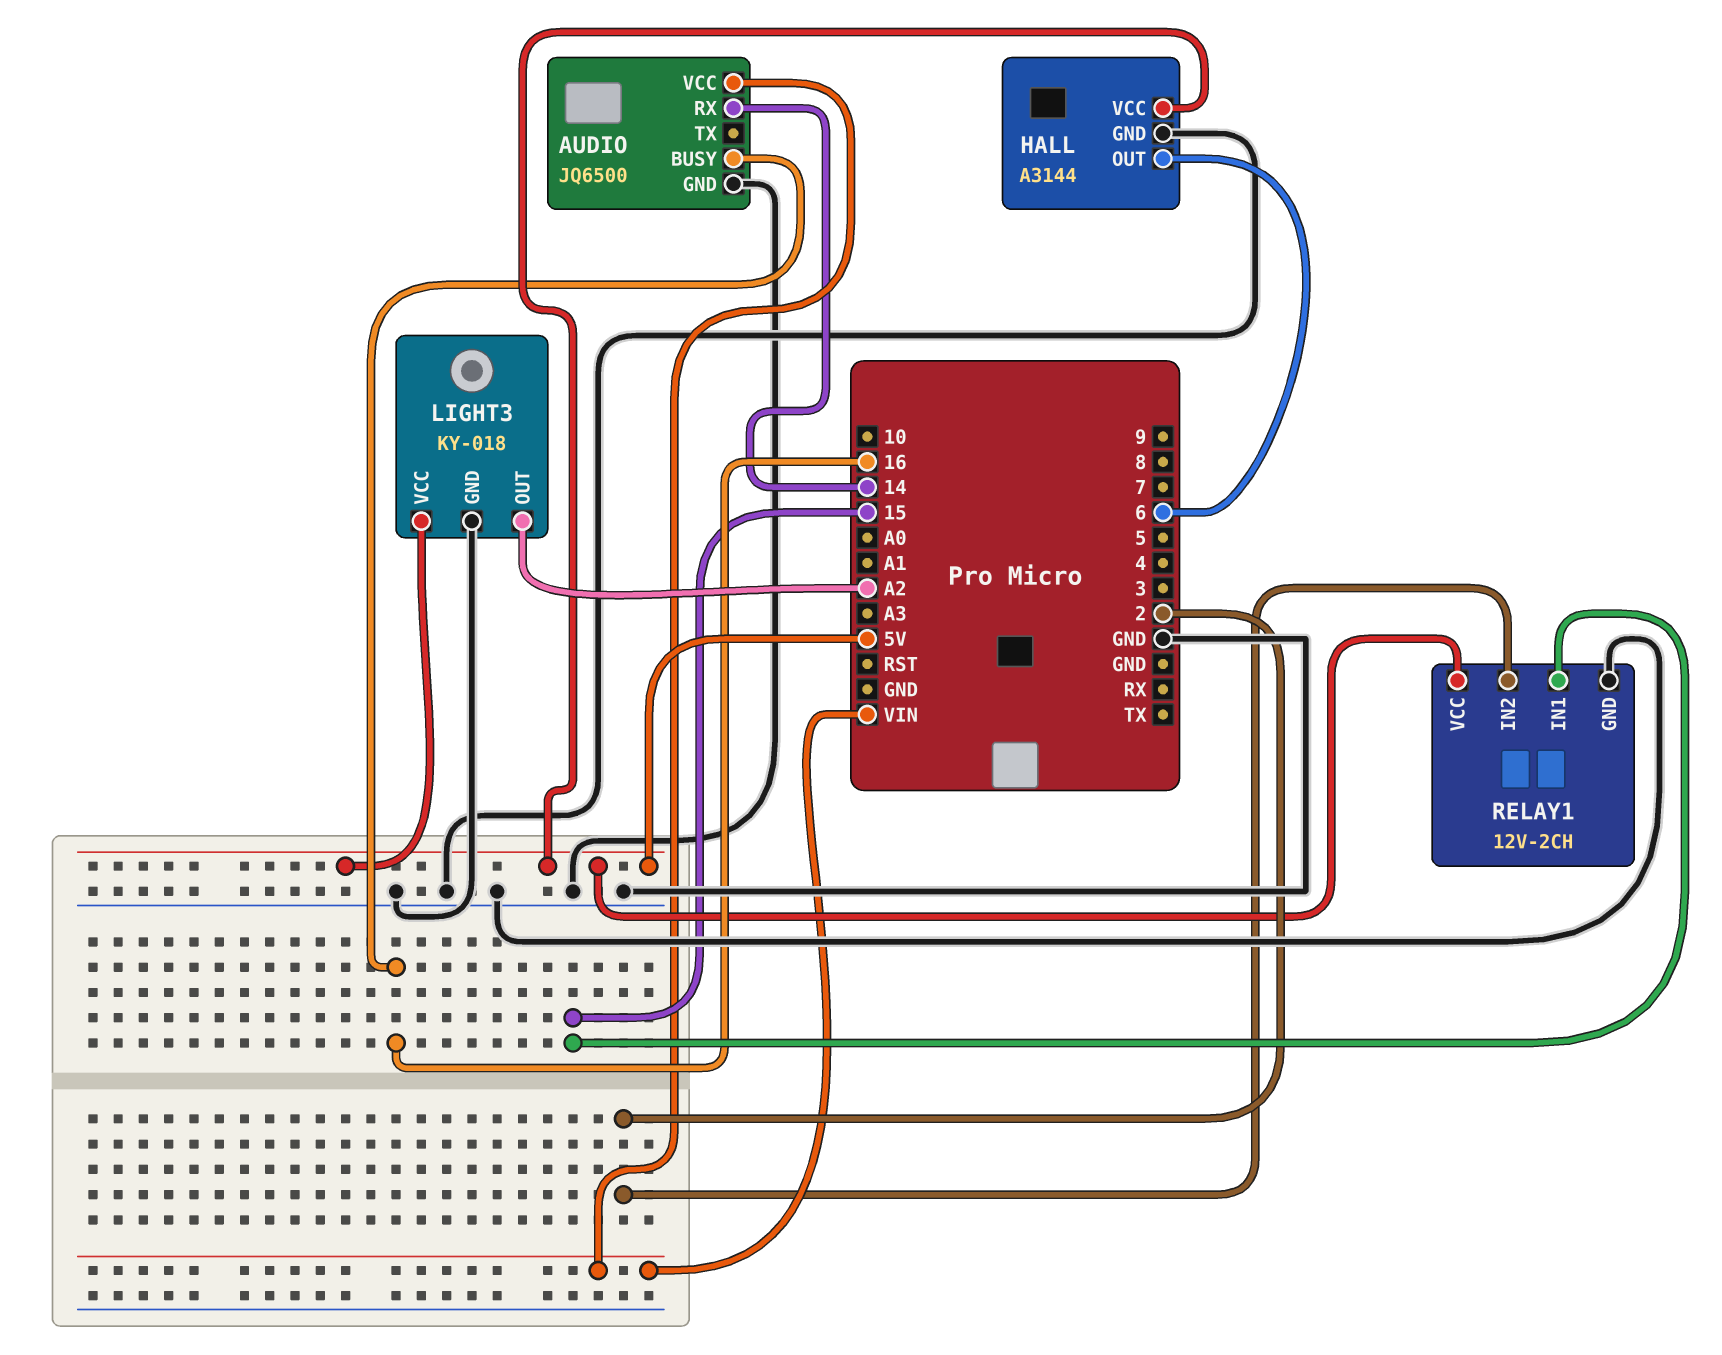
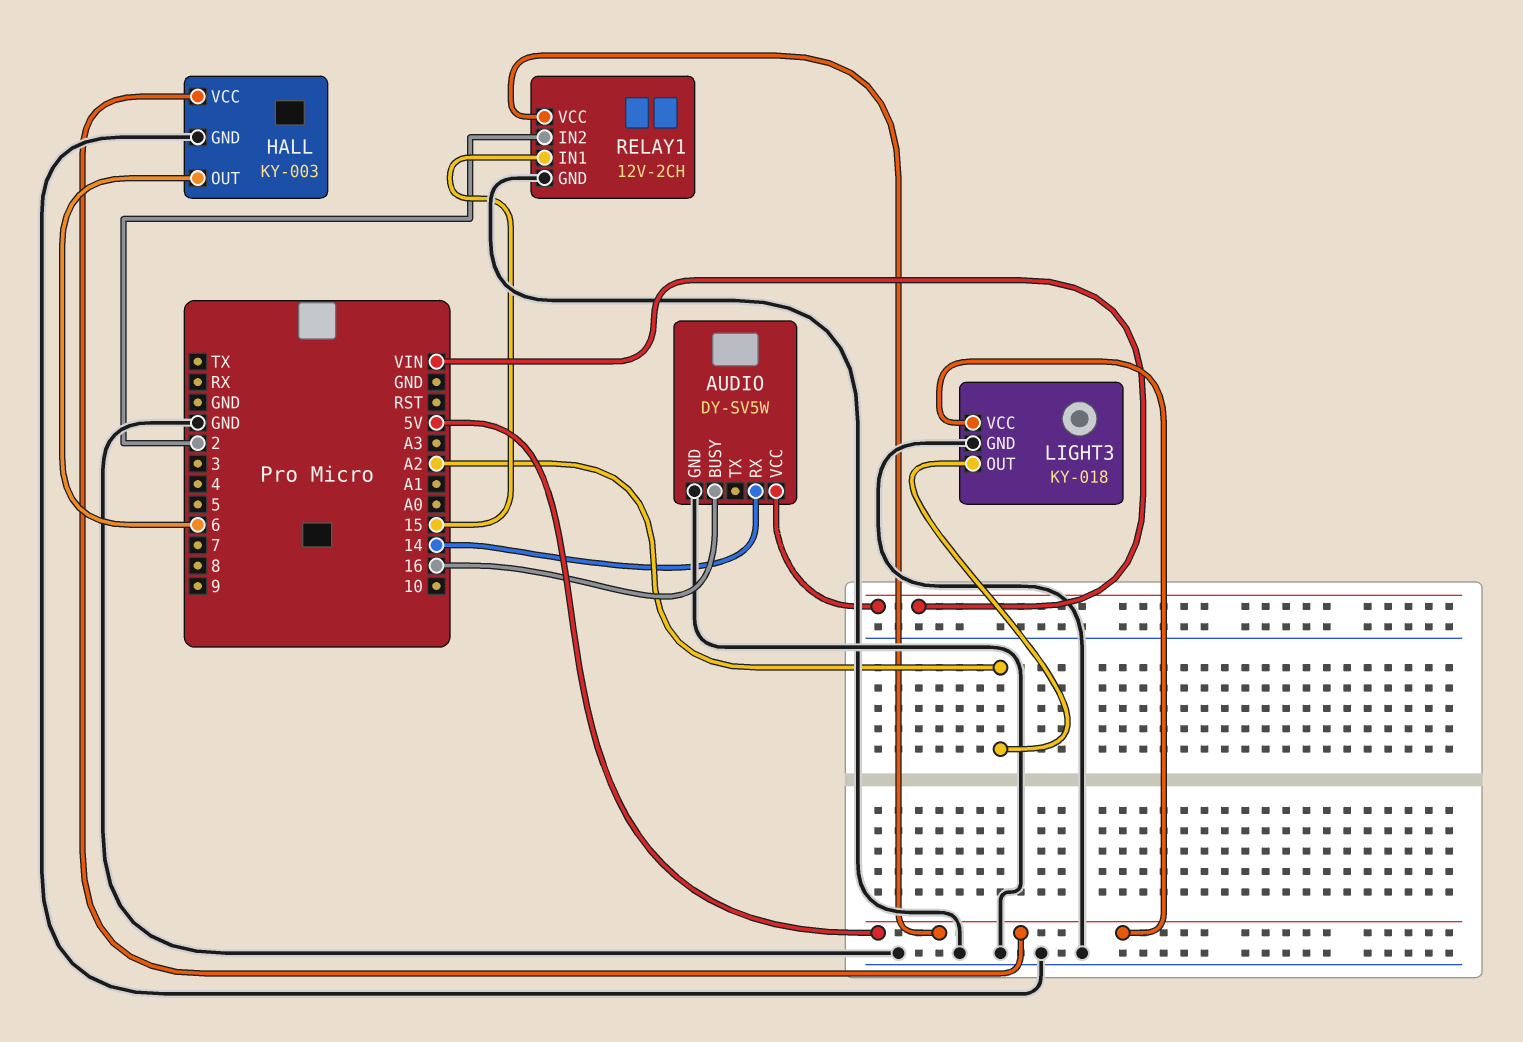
AUDIO: JQ6500 -> DY-SV5W
HALL: A3144 -> KY-003

